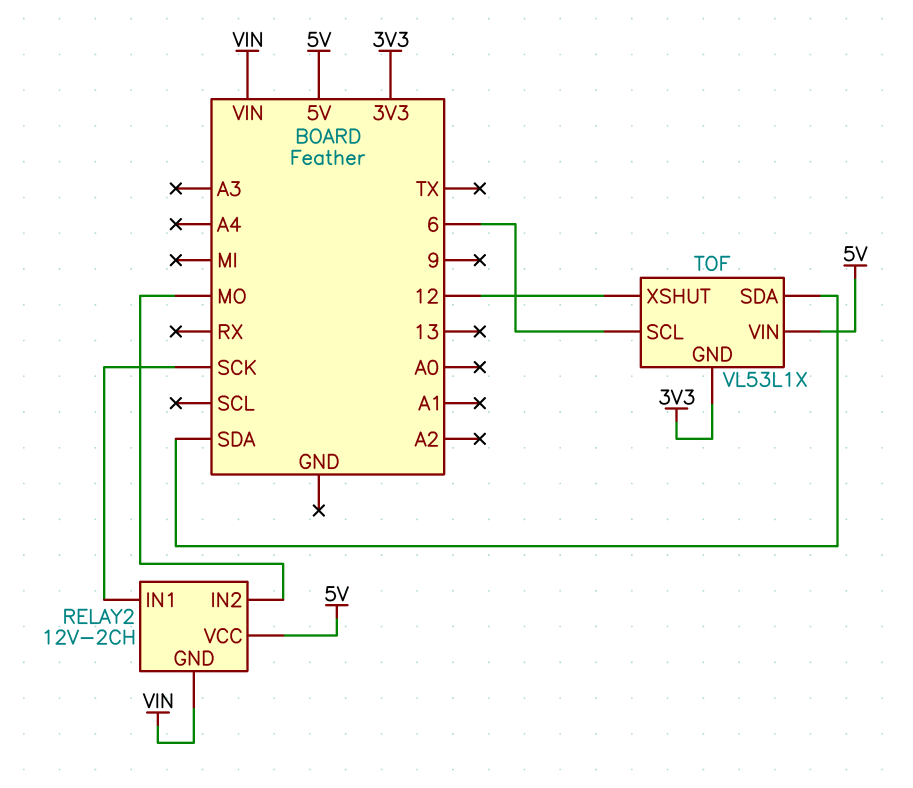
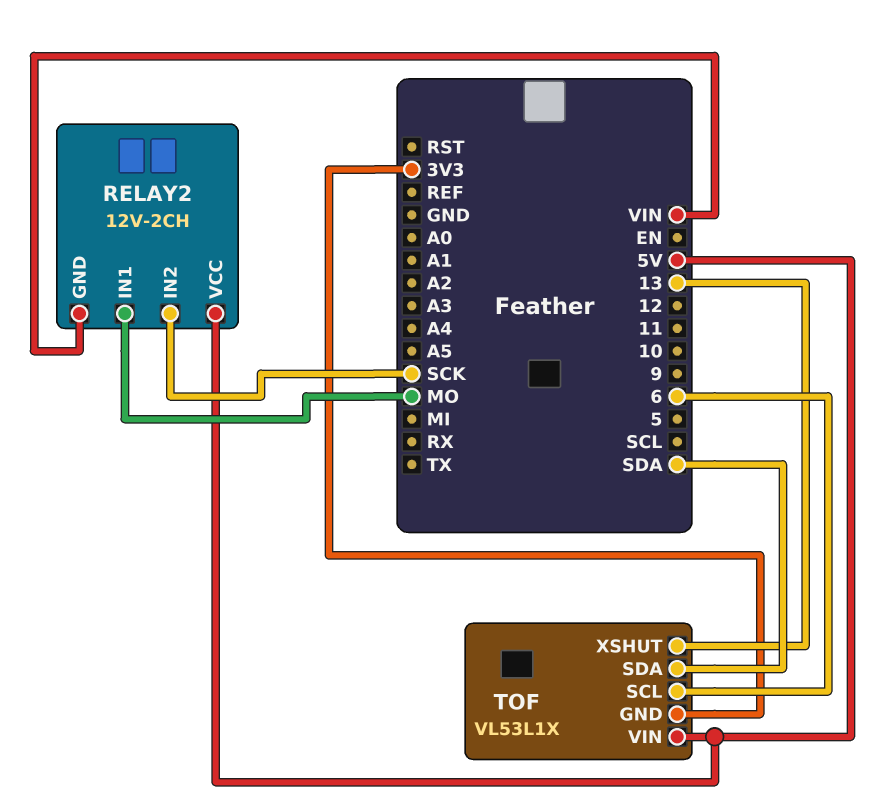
RELAY2 pin IN1: SCK -> MO
RELAY2 pin IN2: MO -> SCK
TOF pin XSHUT: 12 -> 13

